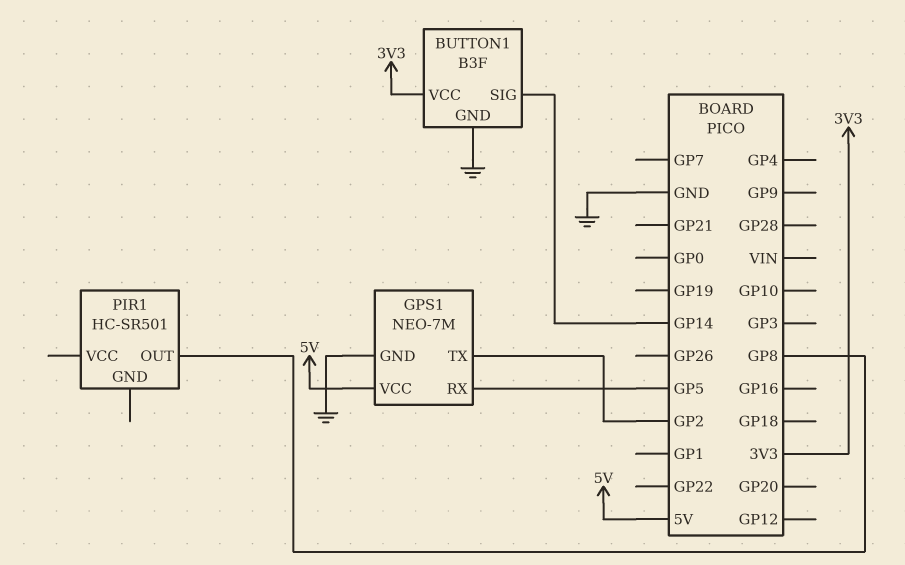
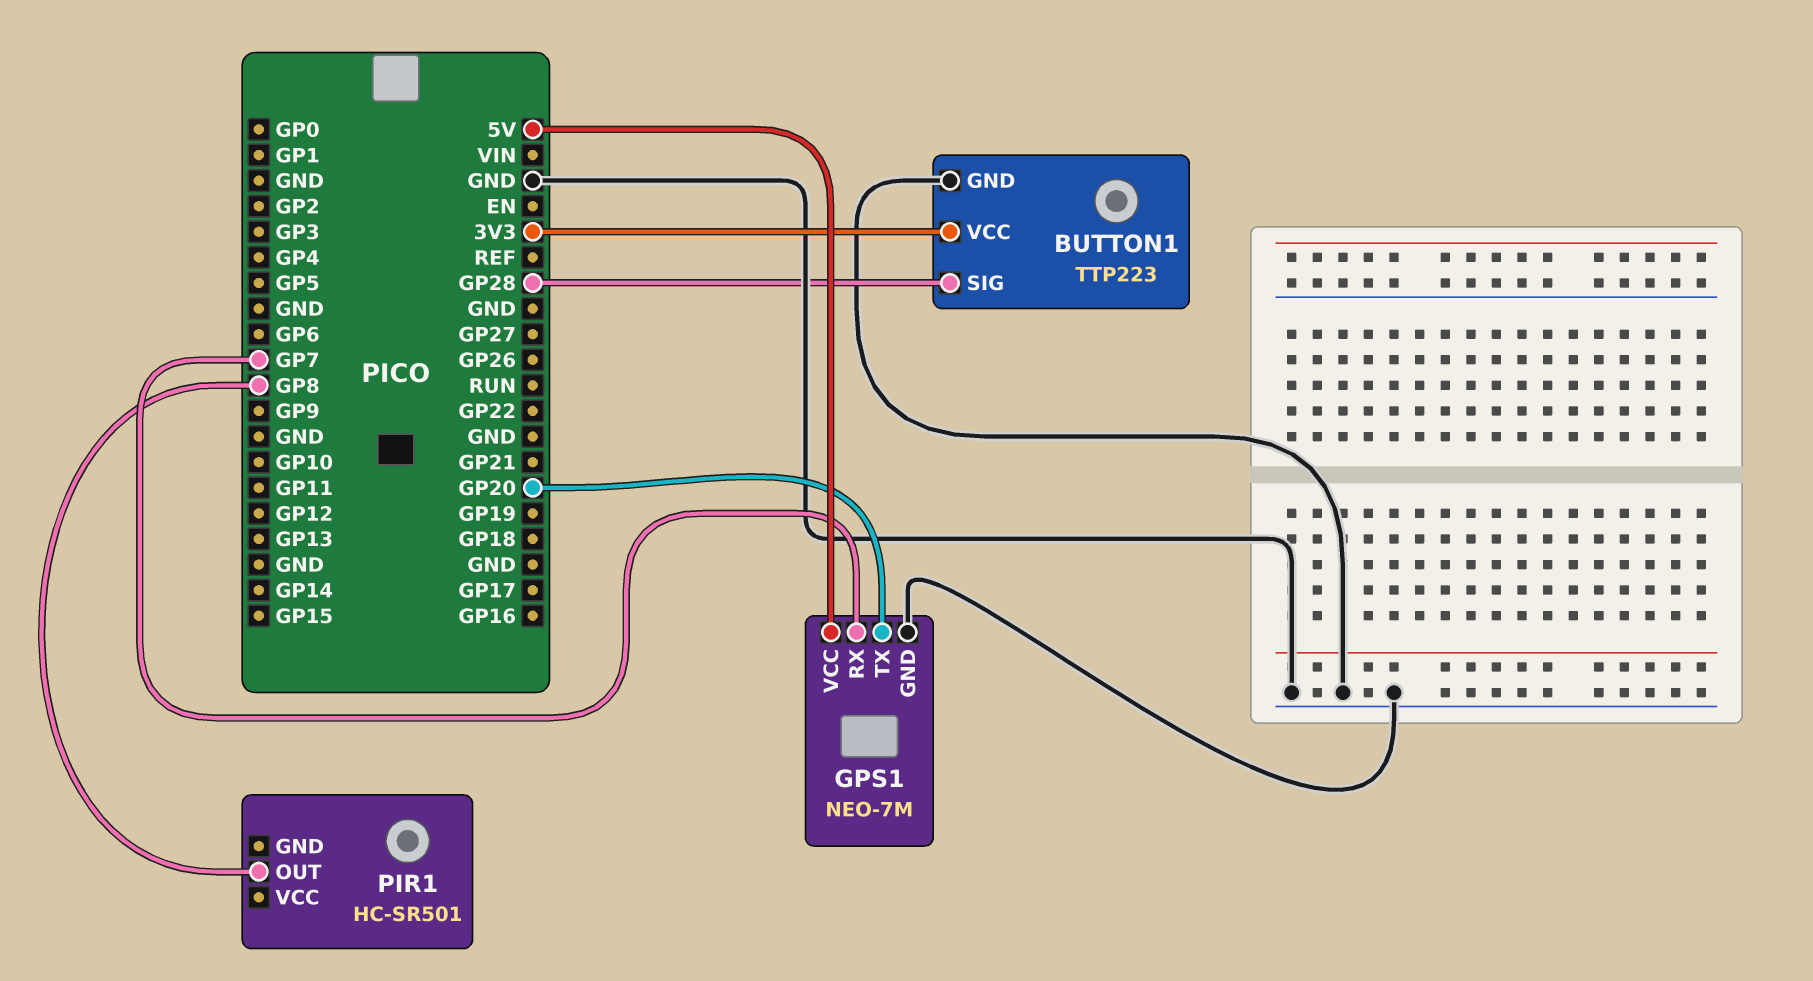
BUTTON1: B3F -> TTP223
BUTTON1 pin SIG: GP14 -> GP28
GPS1 pin RX: GP5 -> GP7
GPS1 pin TX: GP2 -> GP20

